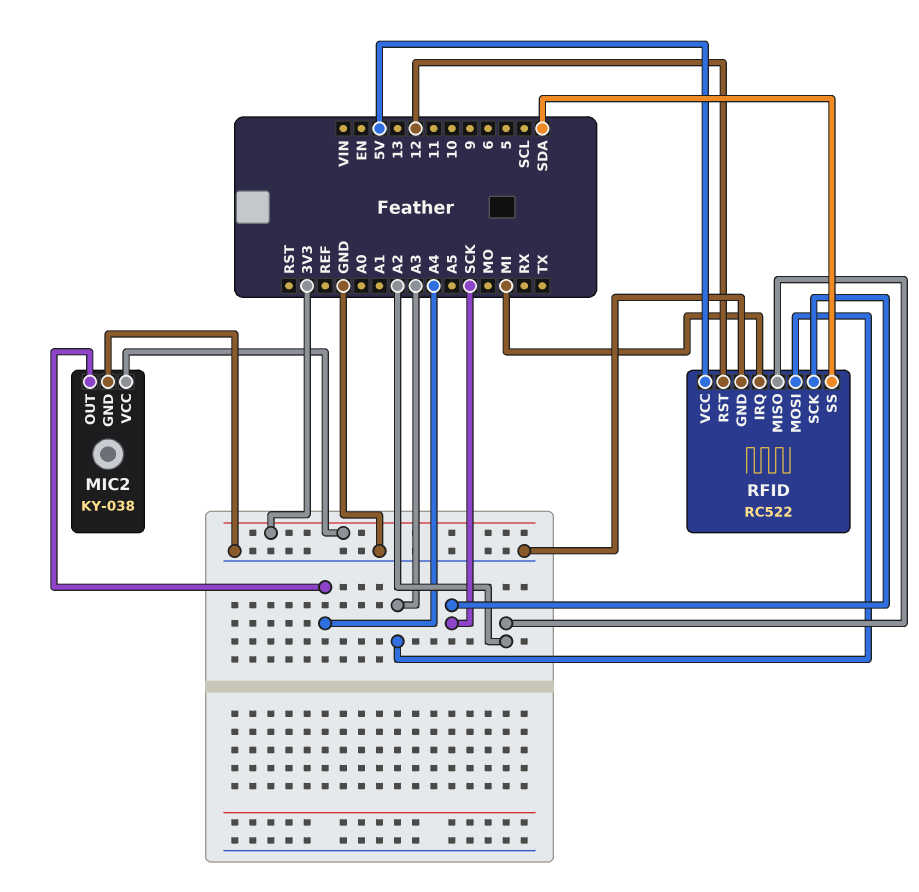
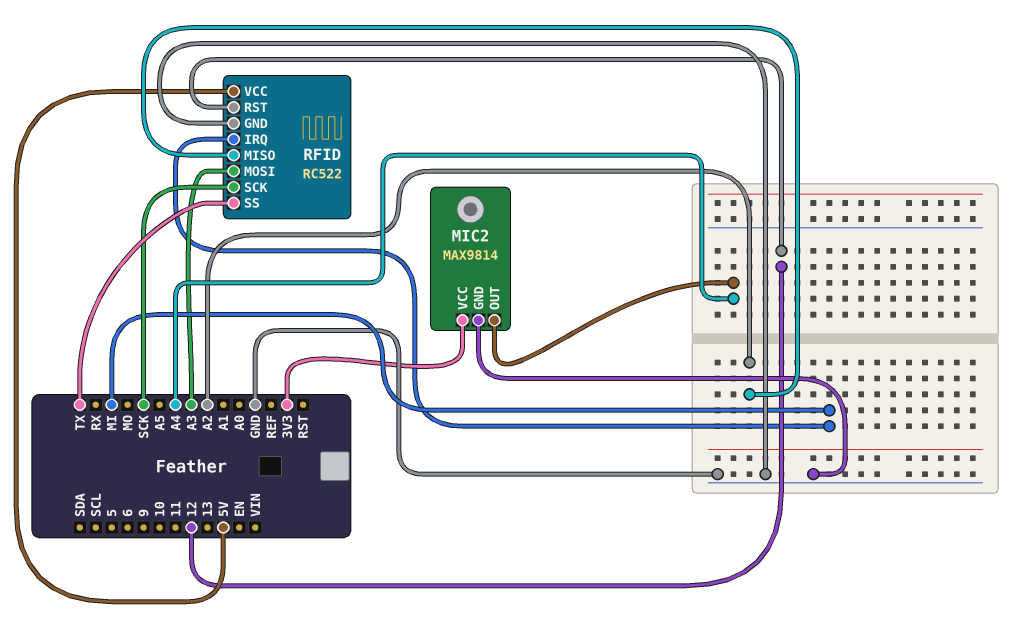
MIC2: KY-038 -> MAX9814
RFID pin SS: SDA -> TX

